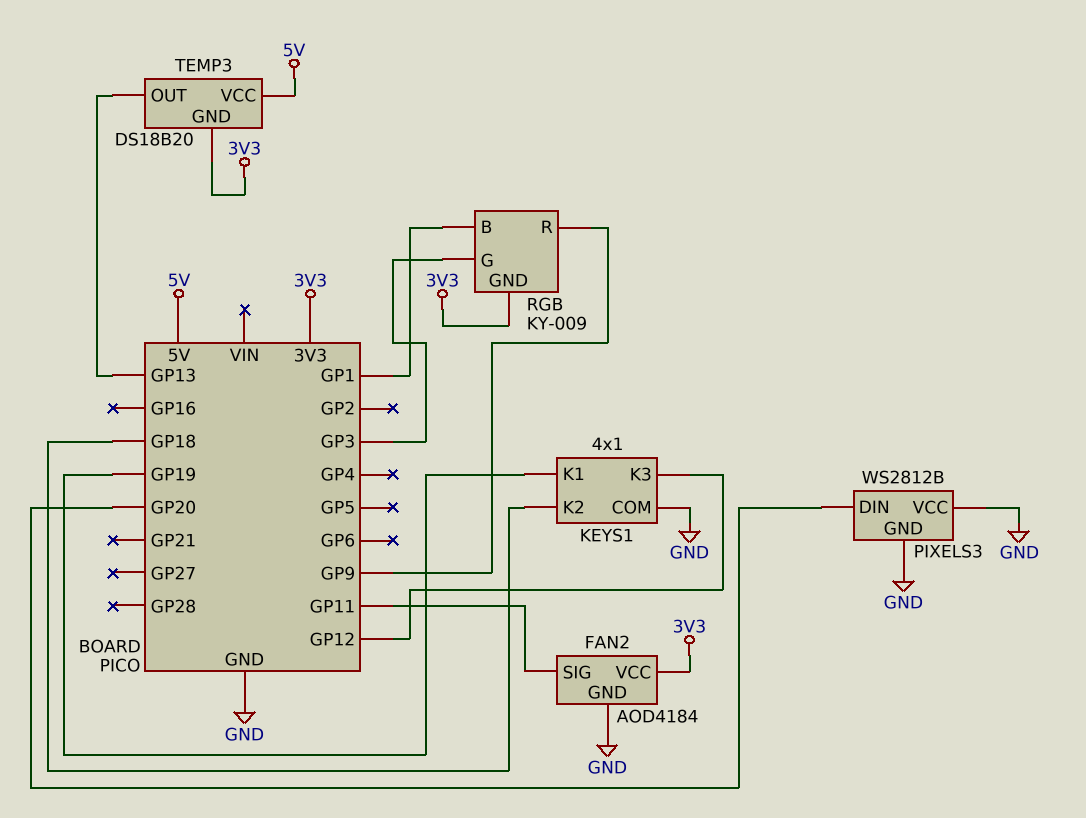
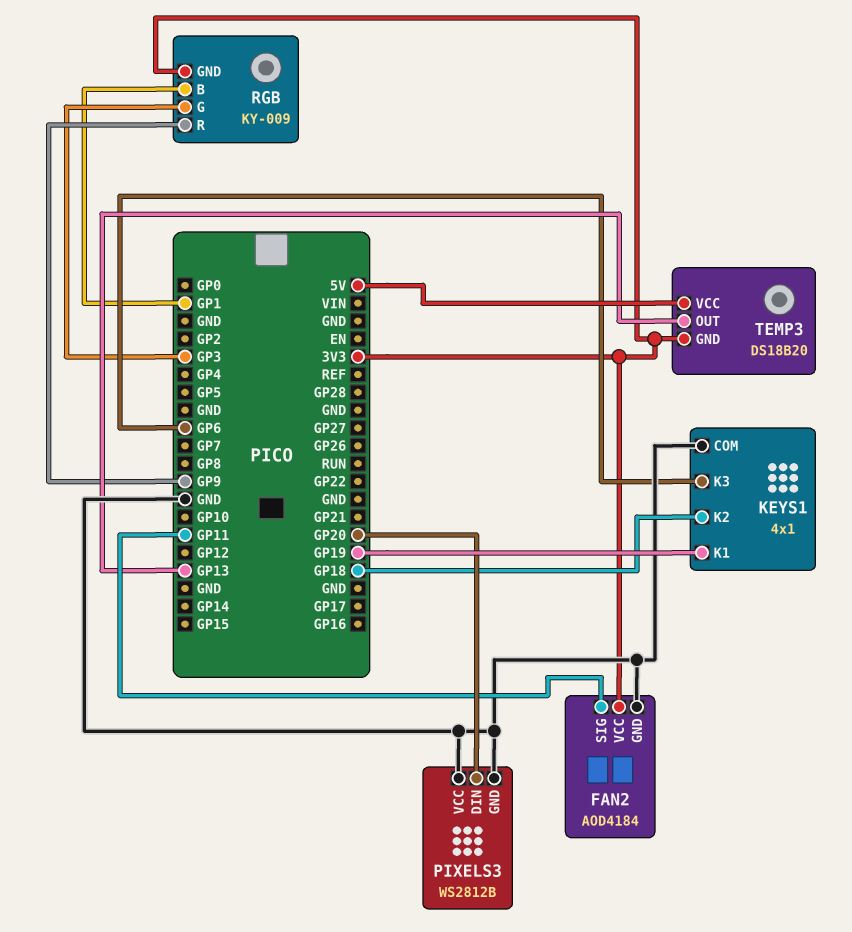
KEYS1 pin K3: GP12 -> GP6

